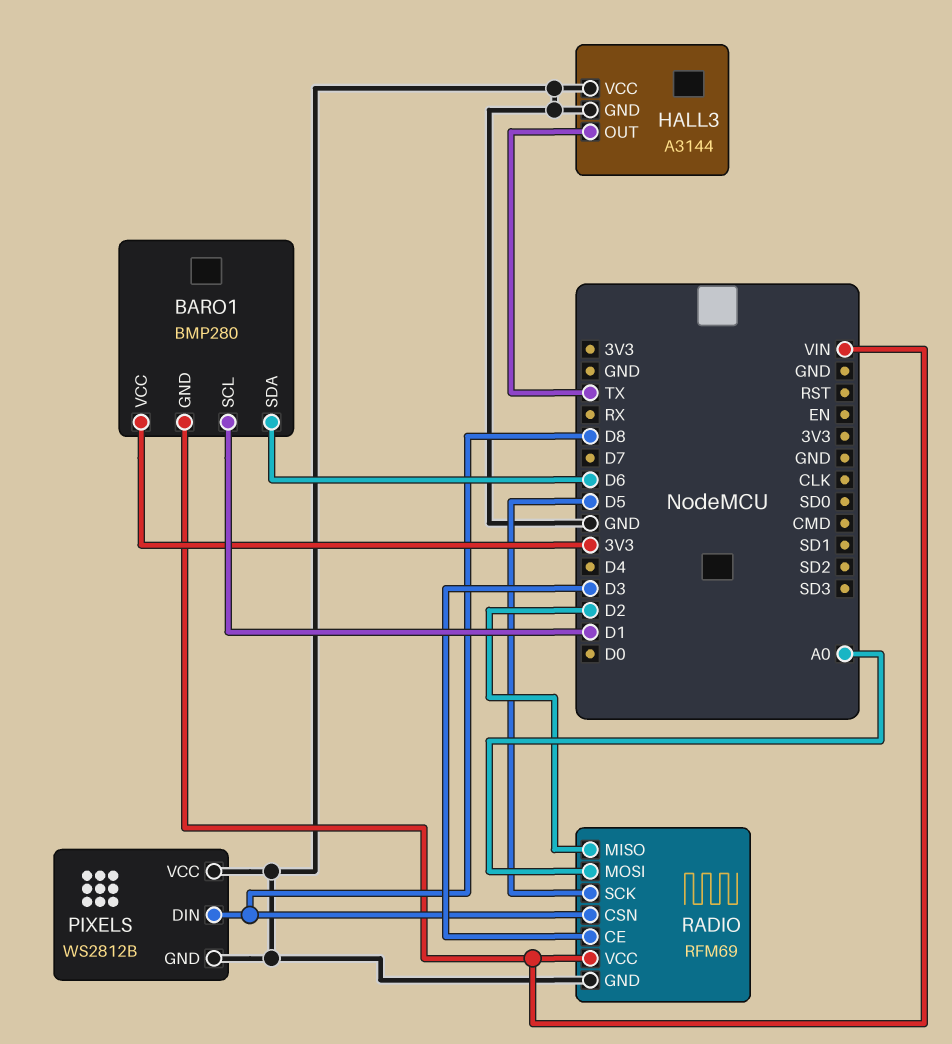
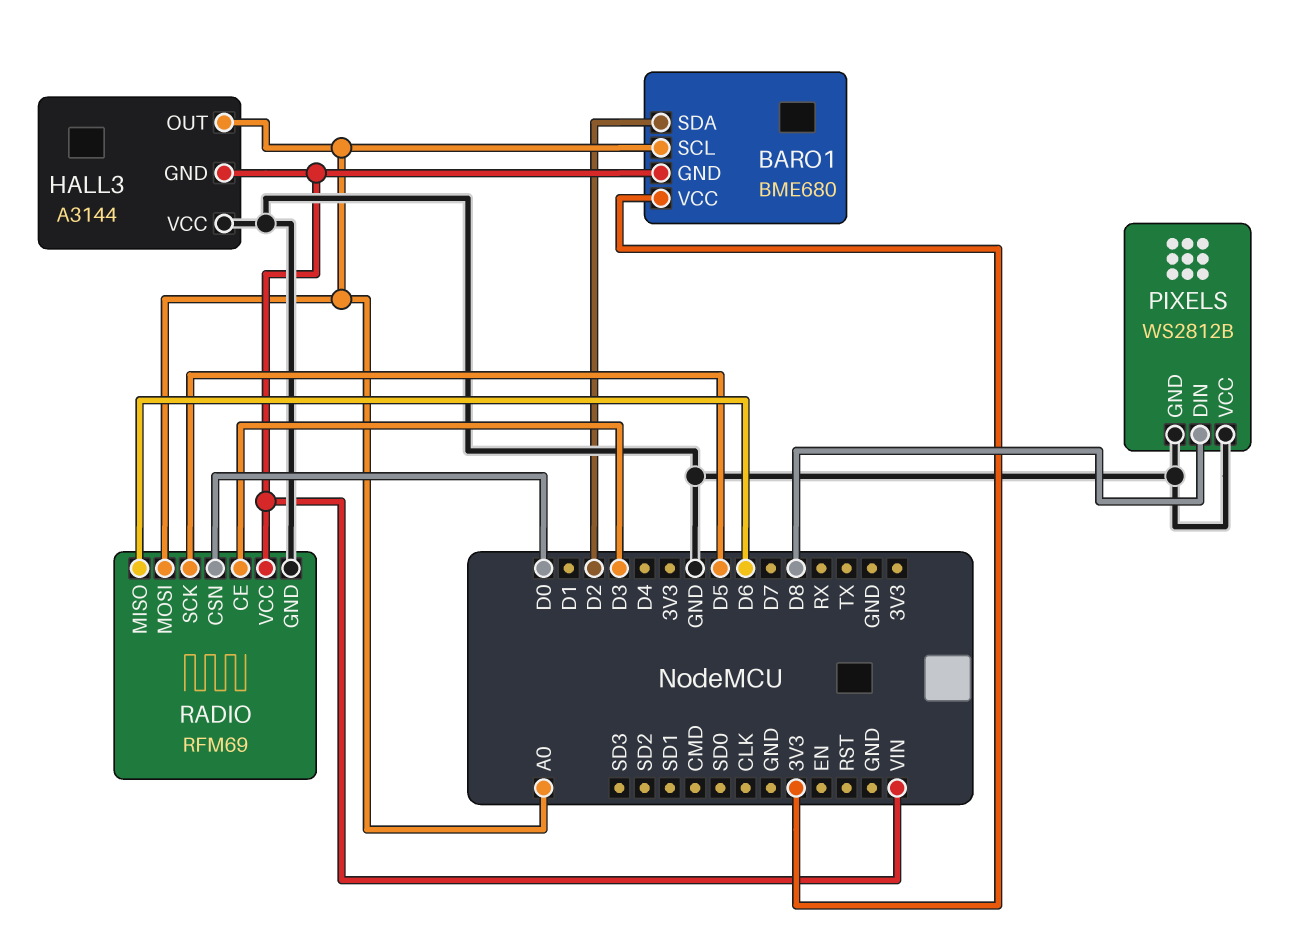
BARO1: BMP280 -> BME680
BARO1 pin SCL: D1 -> A0
BARO1 pin SDA: D6 -> D2
HALL3 pin GND: GND -> VIN
HALL3 pin OUT: TX -> A0
RADIO pin CSN: D8 -> D0
RADIO pin MISO: D2 -> D6

